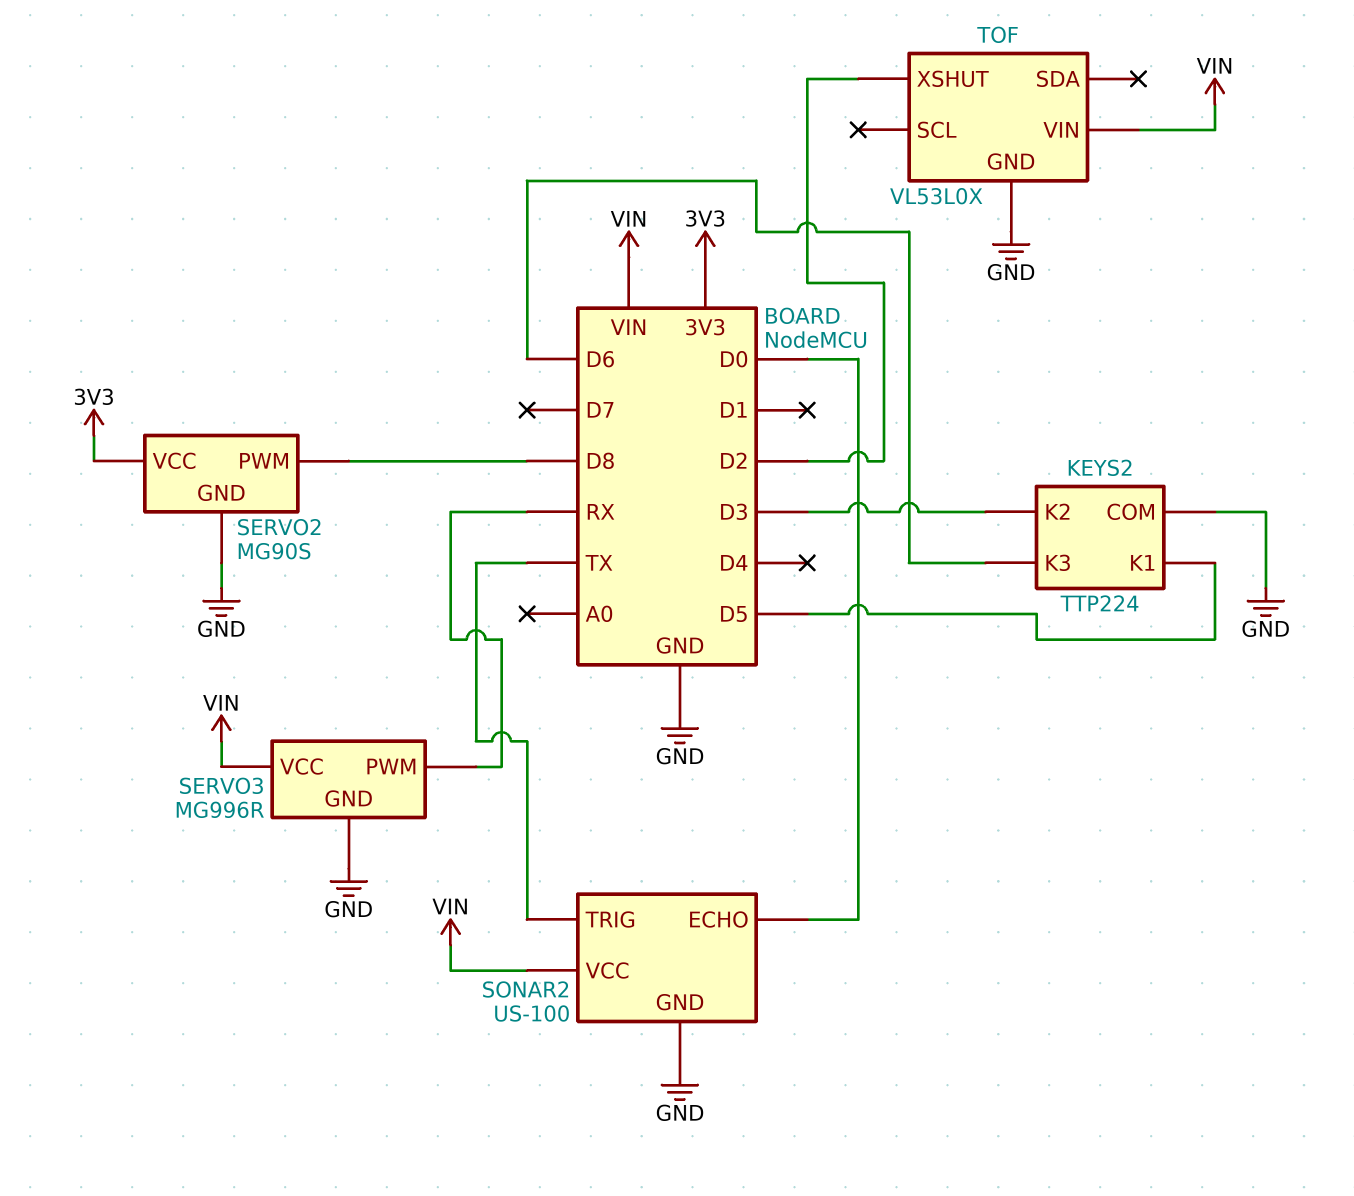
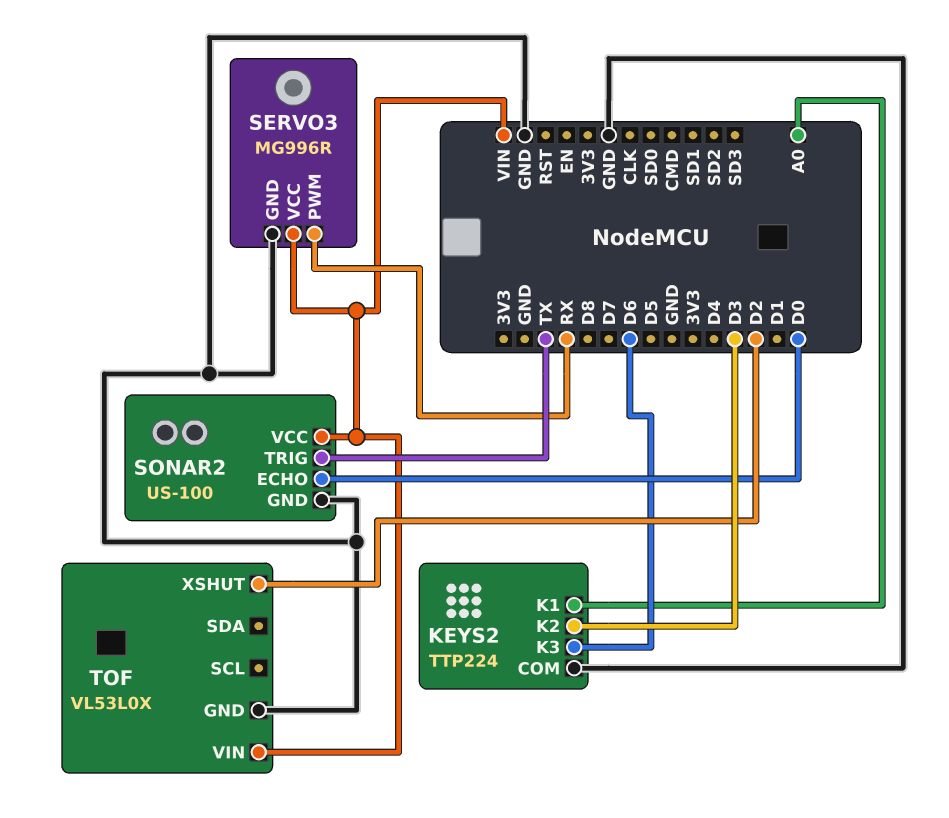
KEYS2 pin K1: D5 -> A0
SERVO2: MG90S -> none
SERVO2 pin GND: GND -> none
SERVO2 pin PWM: D8 -> none
SERVO2 pin VCC: 3V3 -> none

